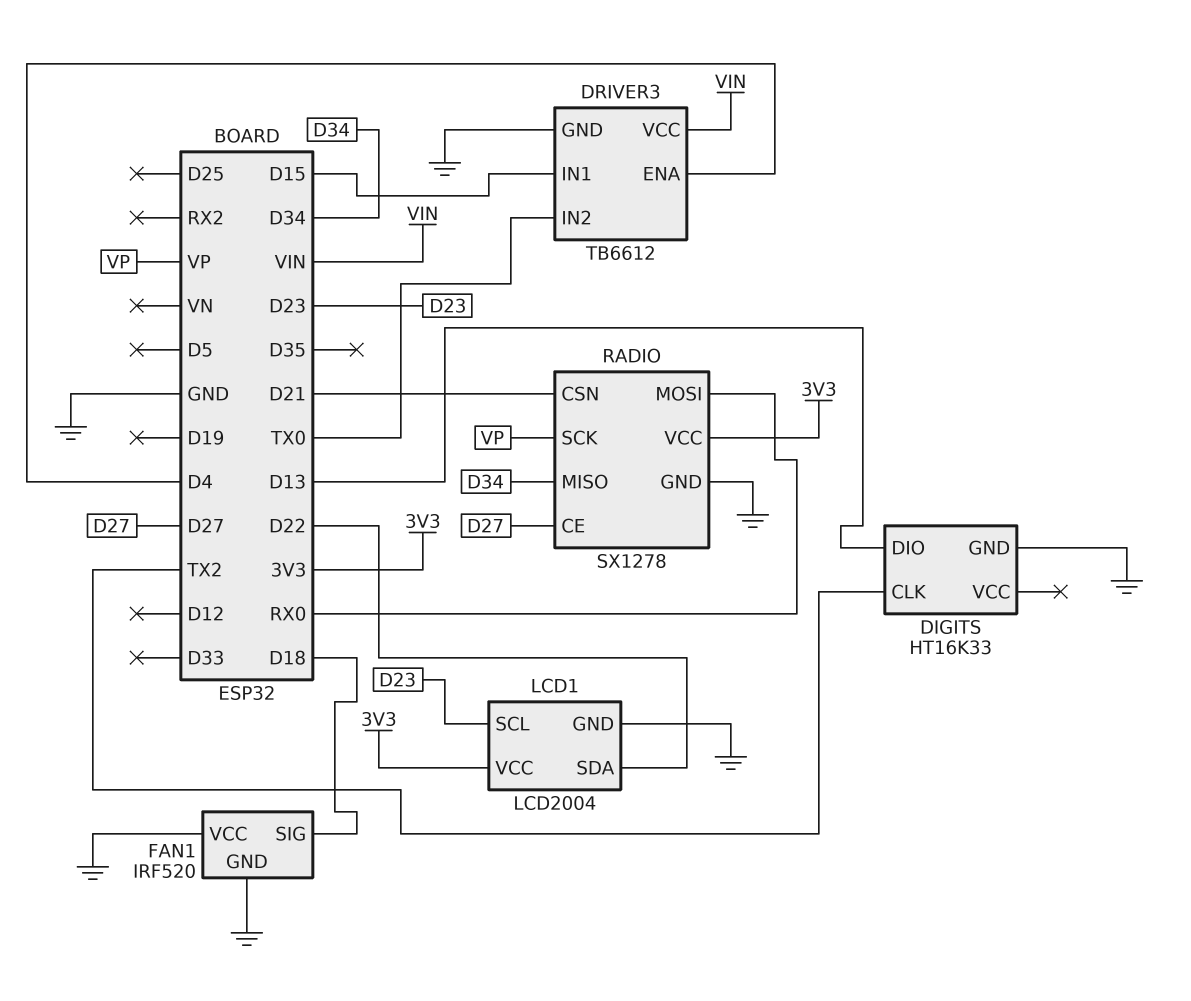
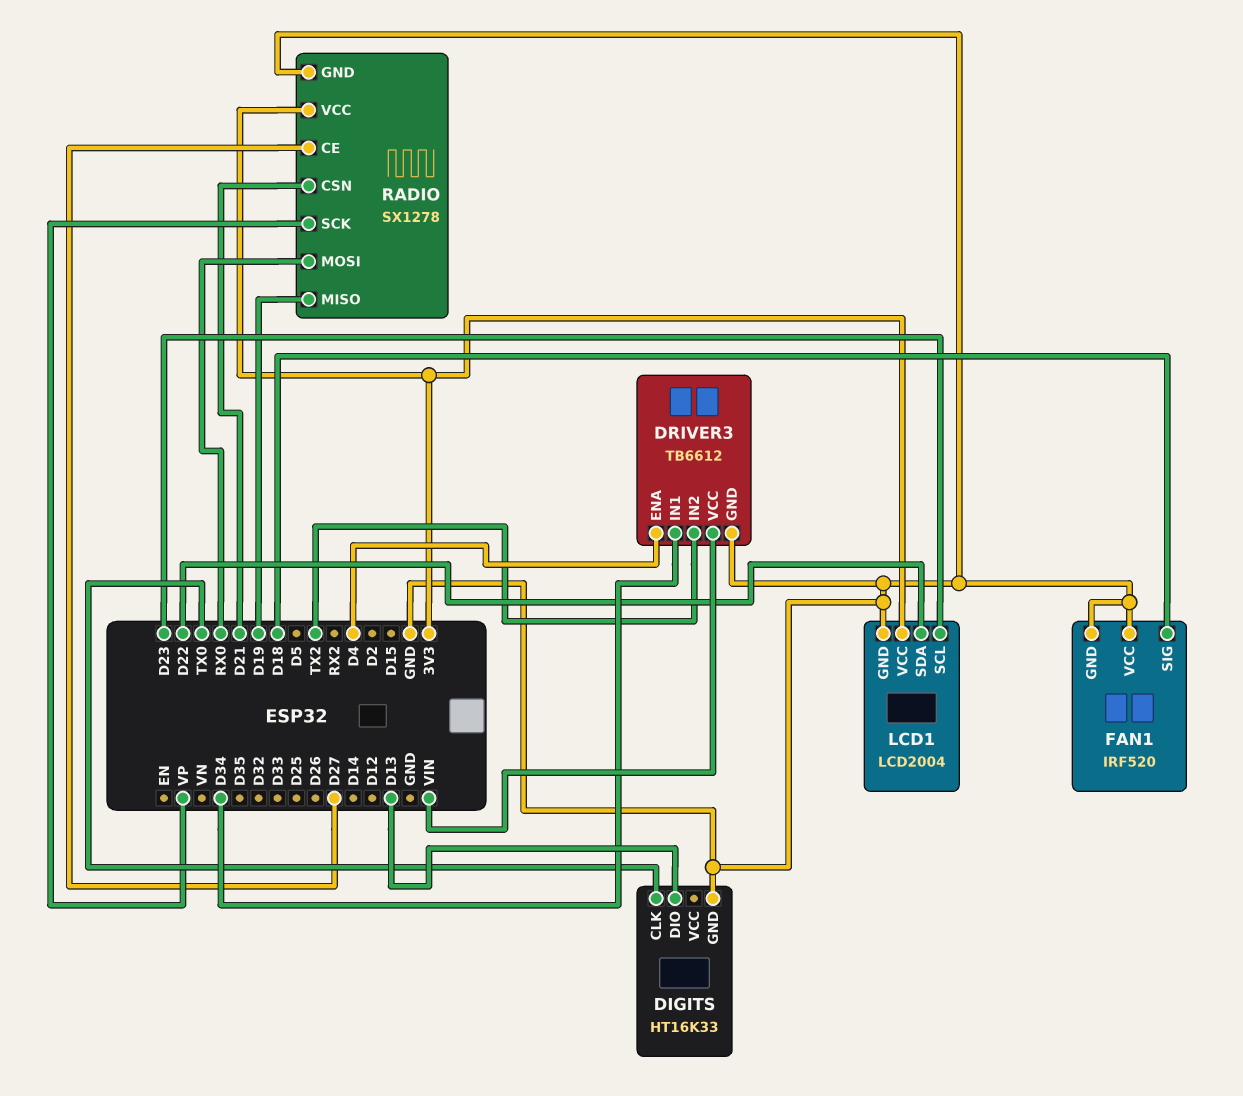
DIGITS pin CLK: TX2 -> TX0
DRIVER3 pin IN1: D15 -> D34
DRIVER3 pin IN2: TX0 -> TX2
RADIO pin MISO: D34 -> D19

